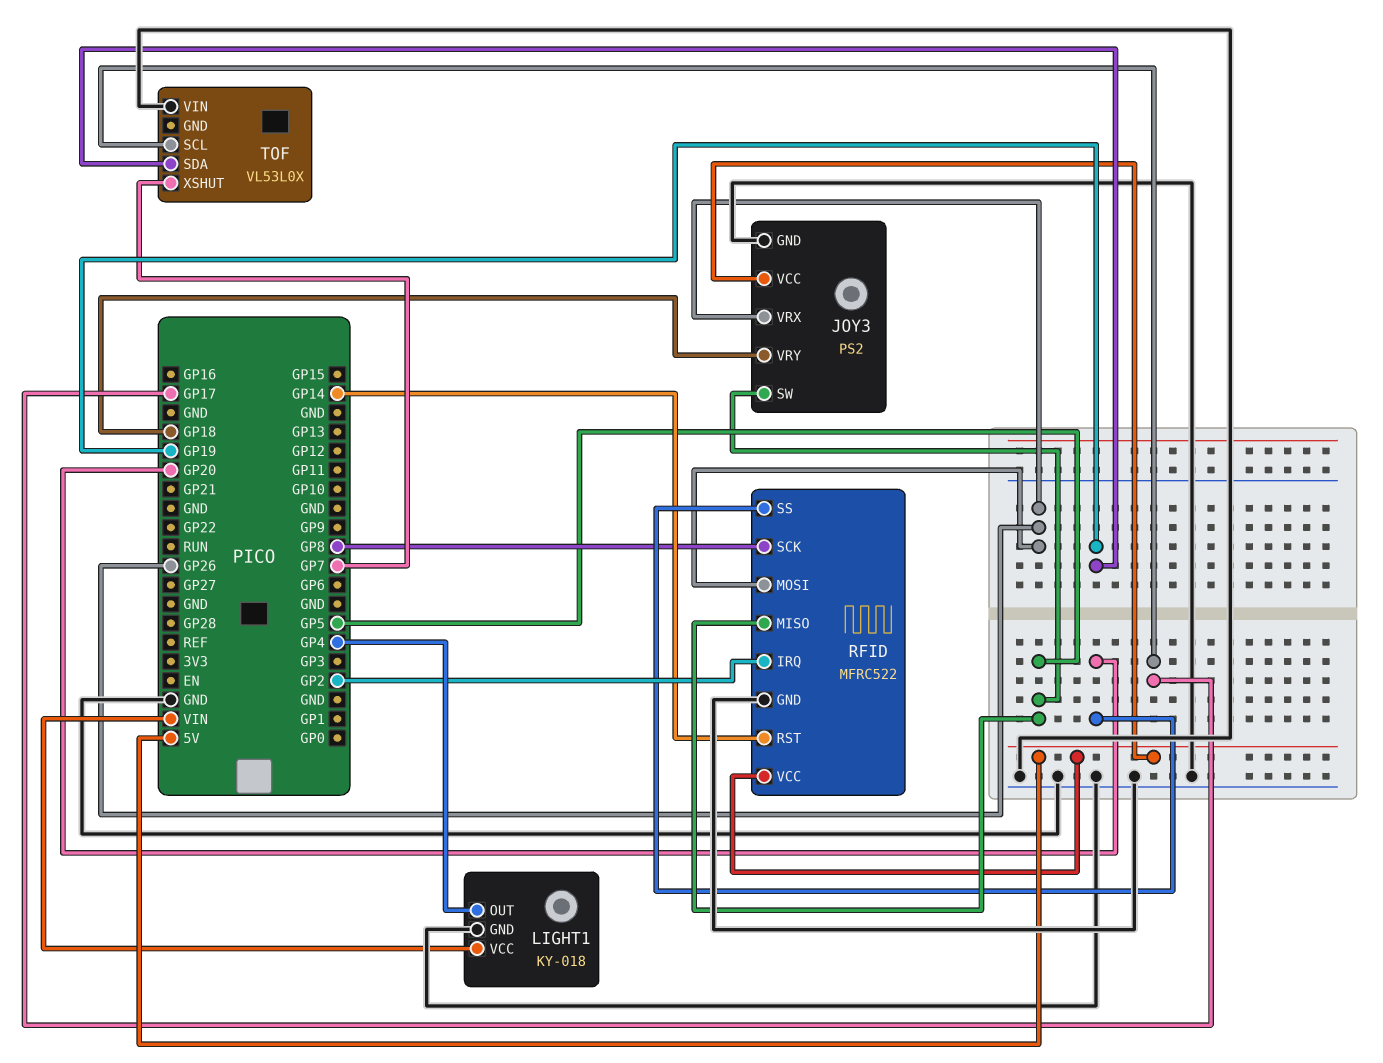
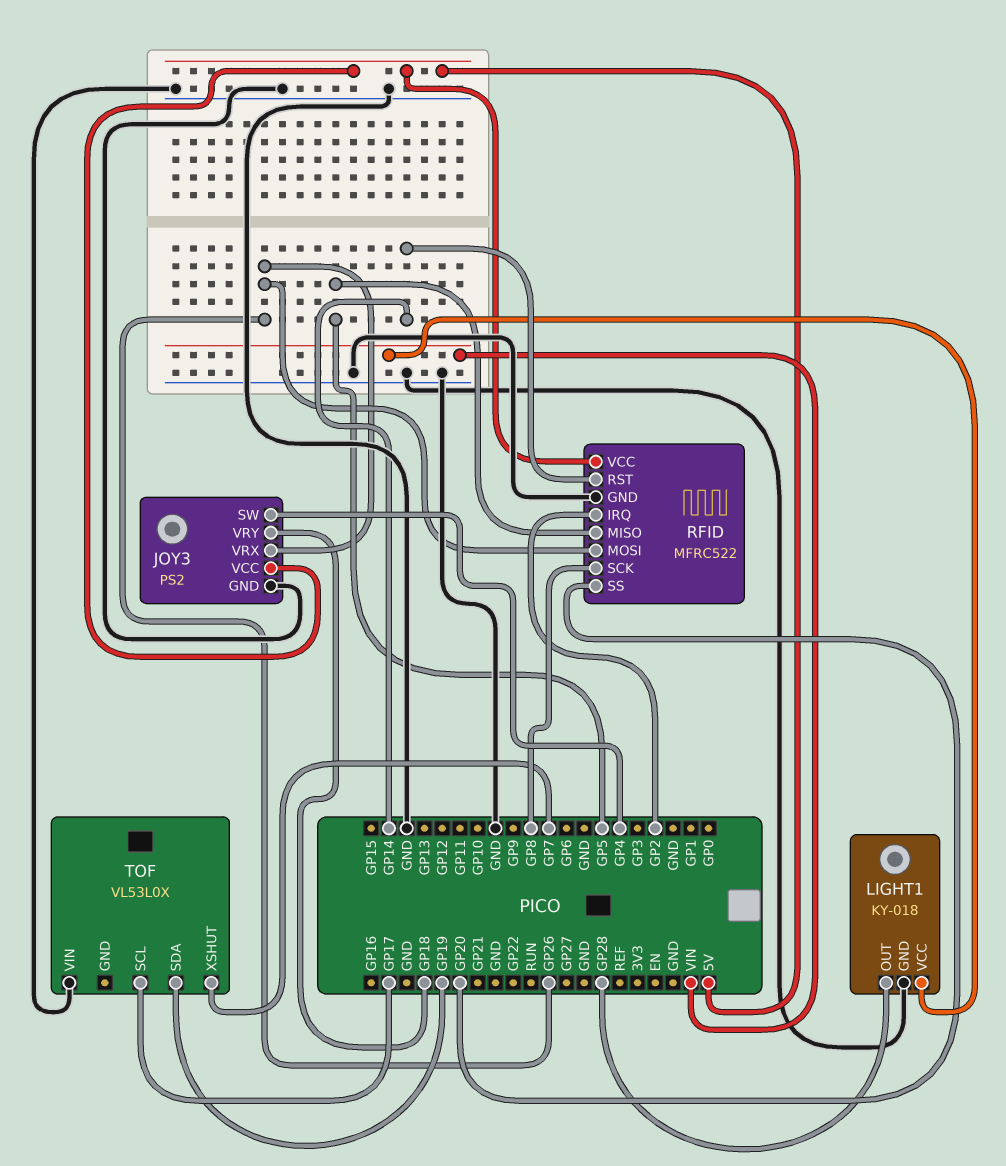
JOY3 pin SW: GP5 -> GP4
LIGHT1 pin OUT: GP4 -> GP28

